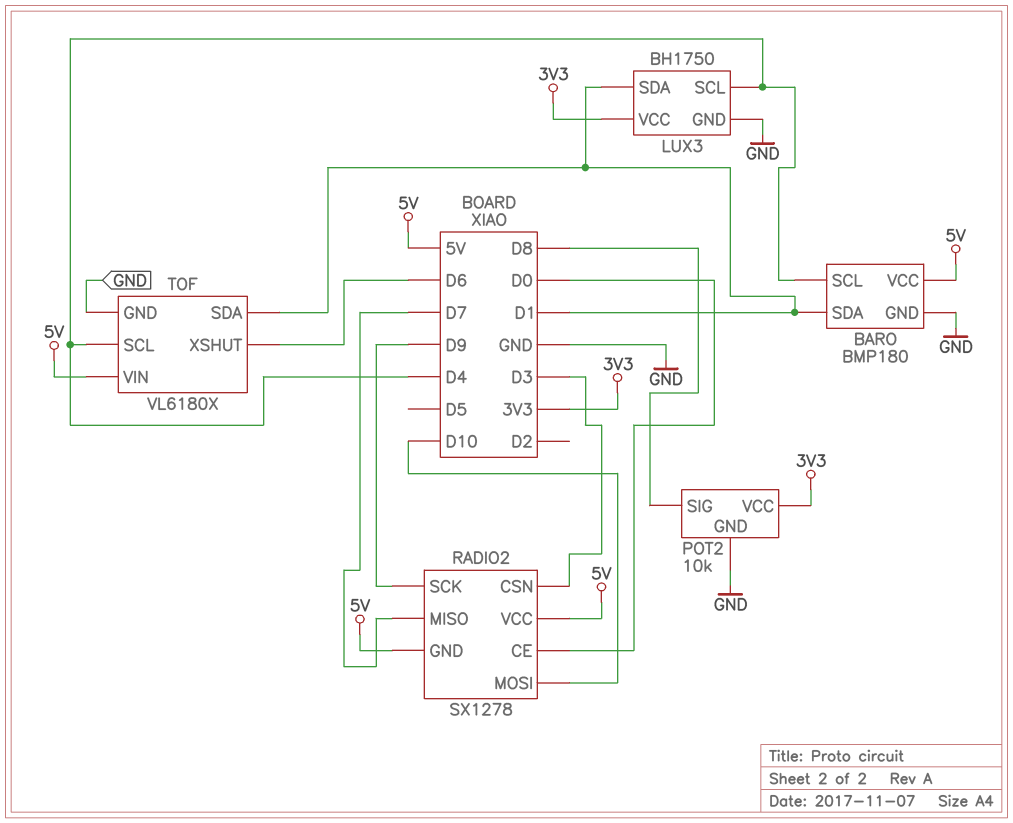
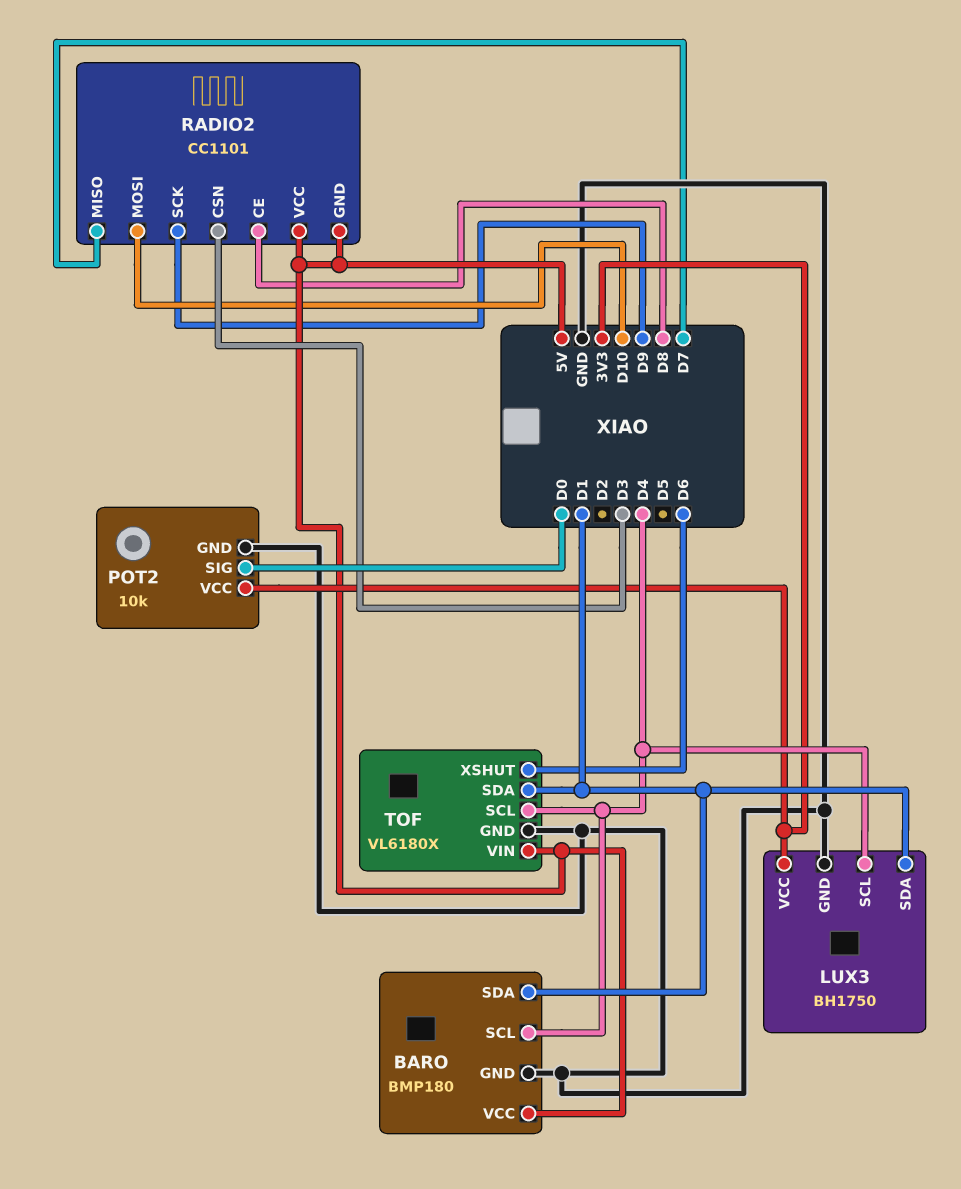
POT2 pin SIG: D8 -> D0
RADIO2: SX1278 -> CC1101
RADIO2 pin CE: D0 -> D8

